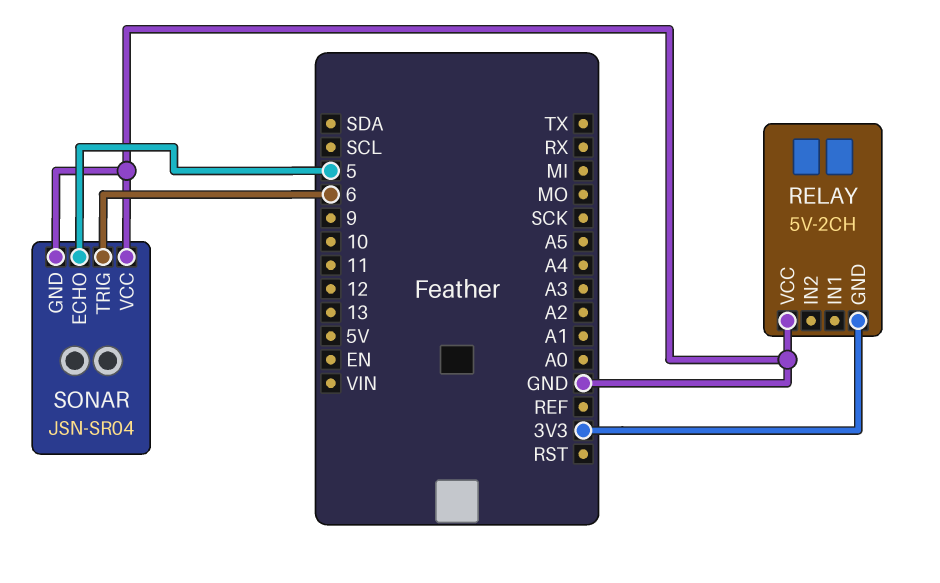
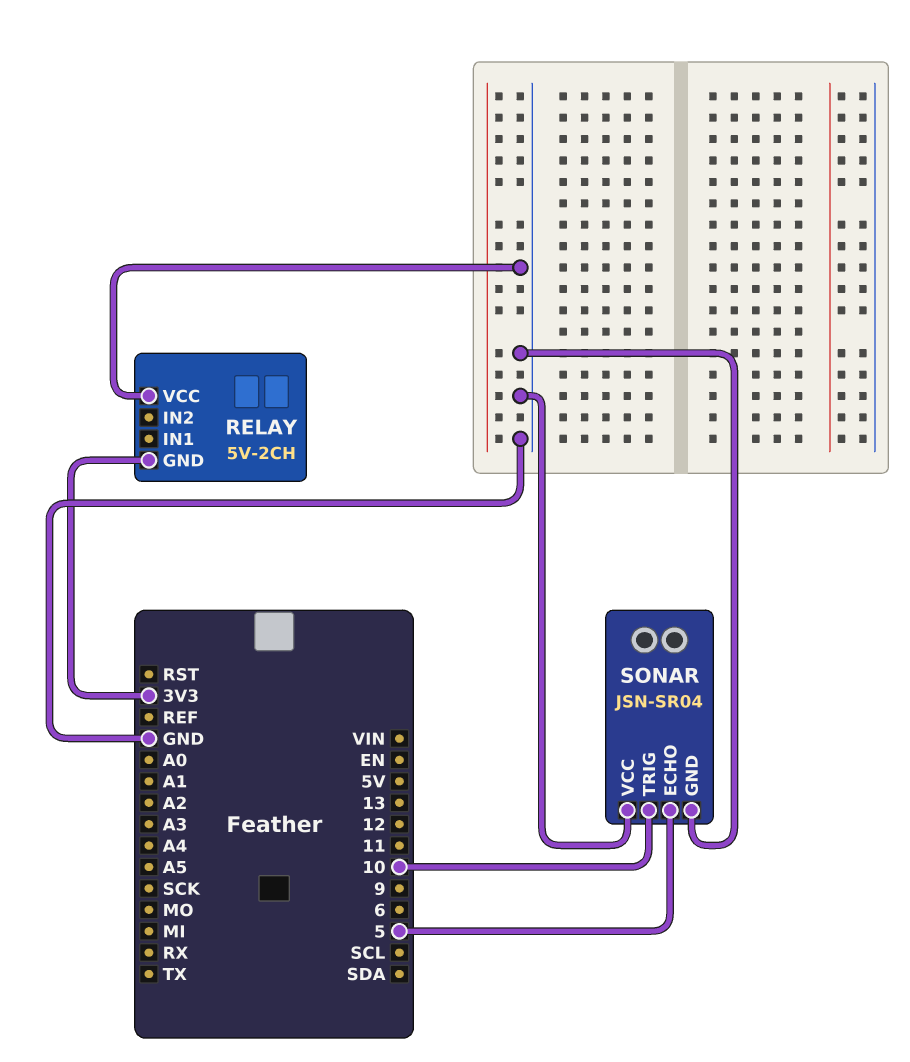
SONAR pin TRIG: 6 -> 10

